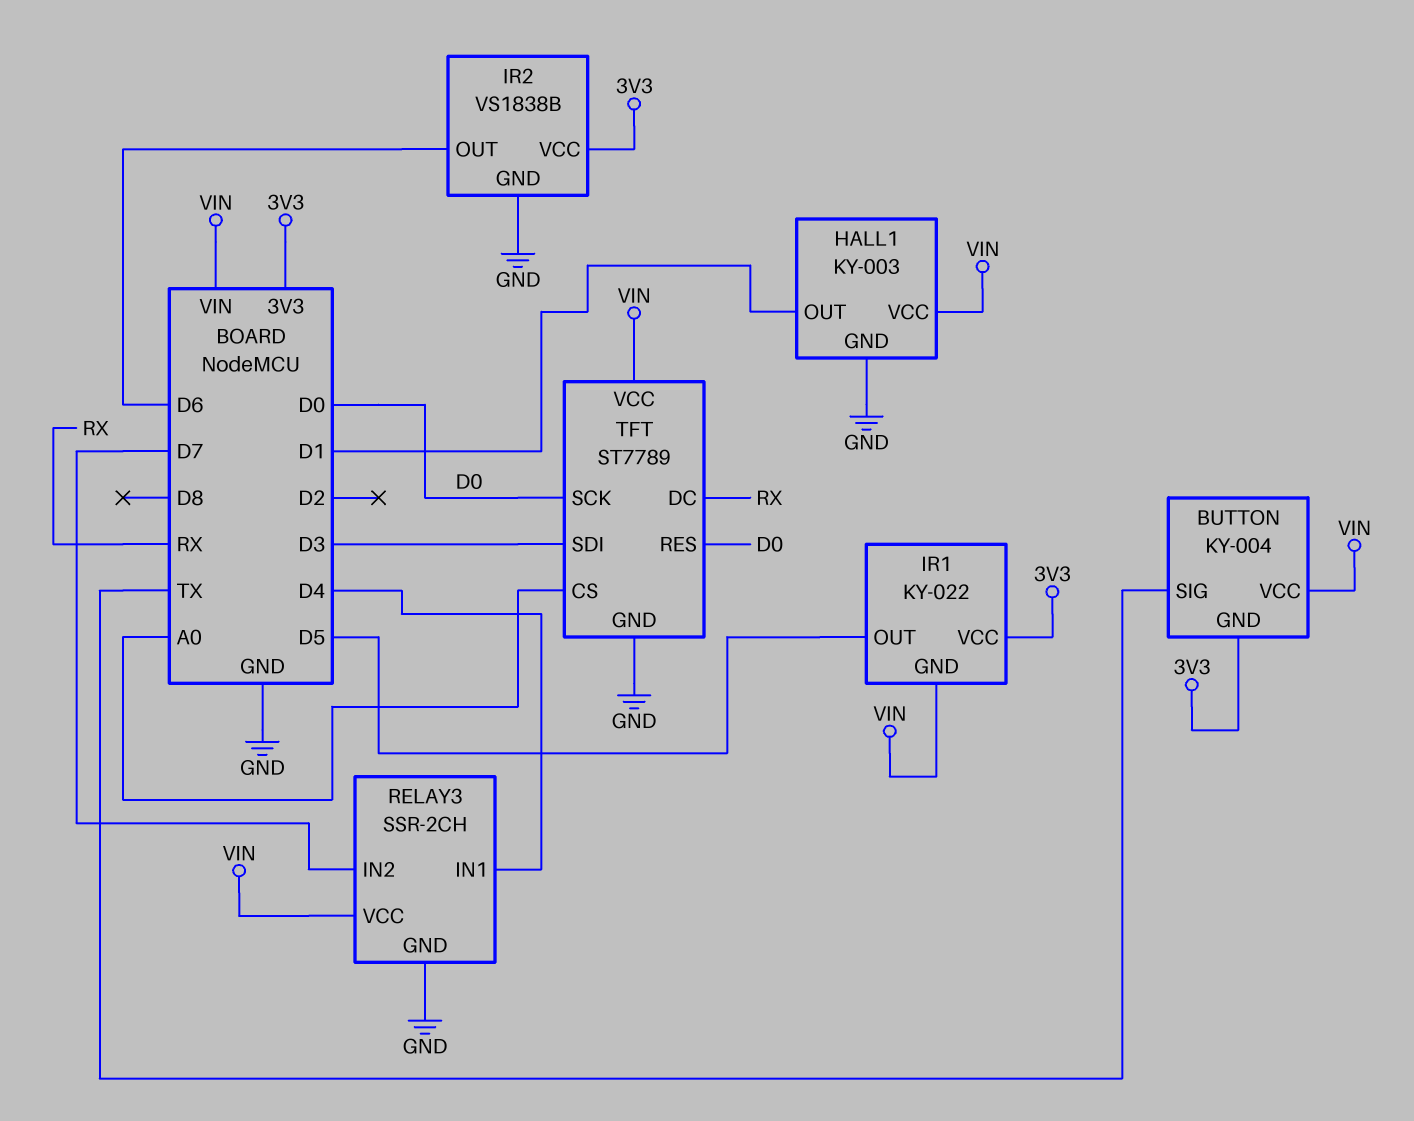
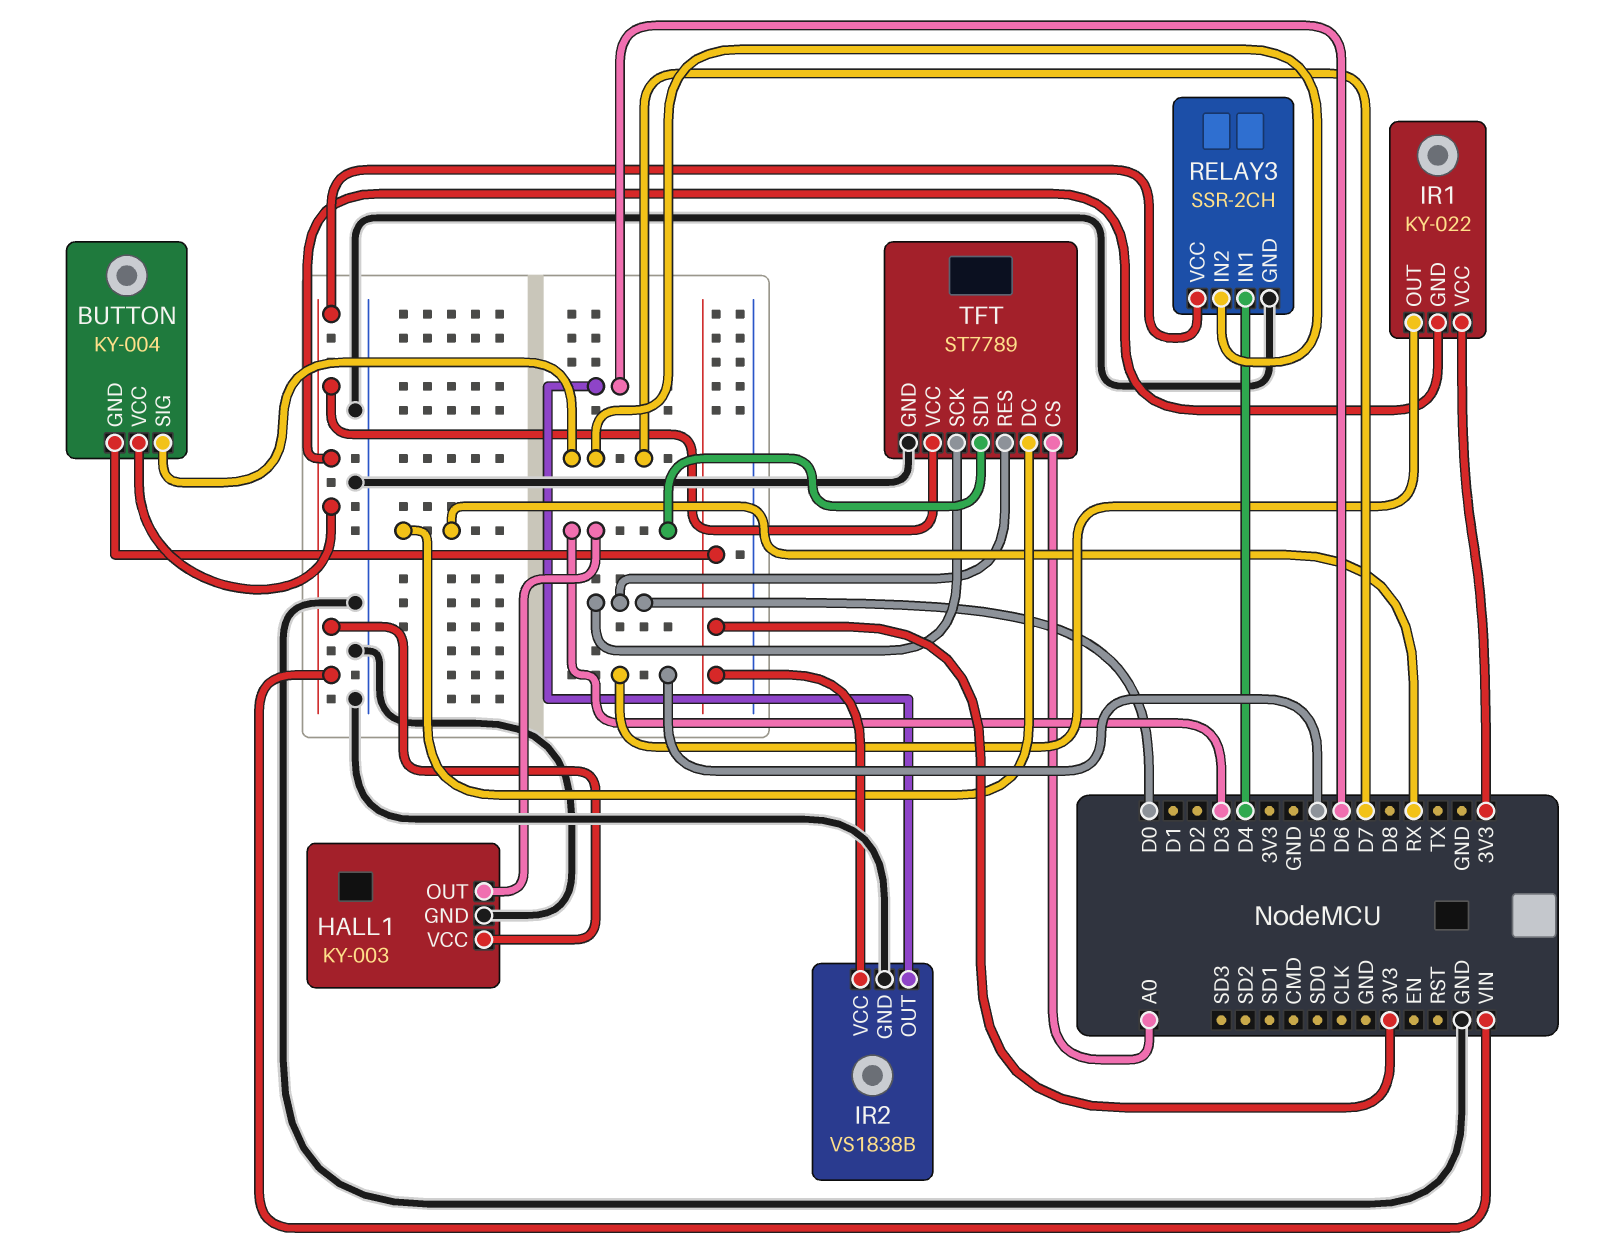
BUTTON pin SIG: TX -> D7
HALL1 pin OUT: D1 -> D3

